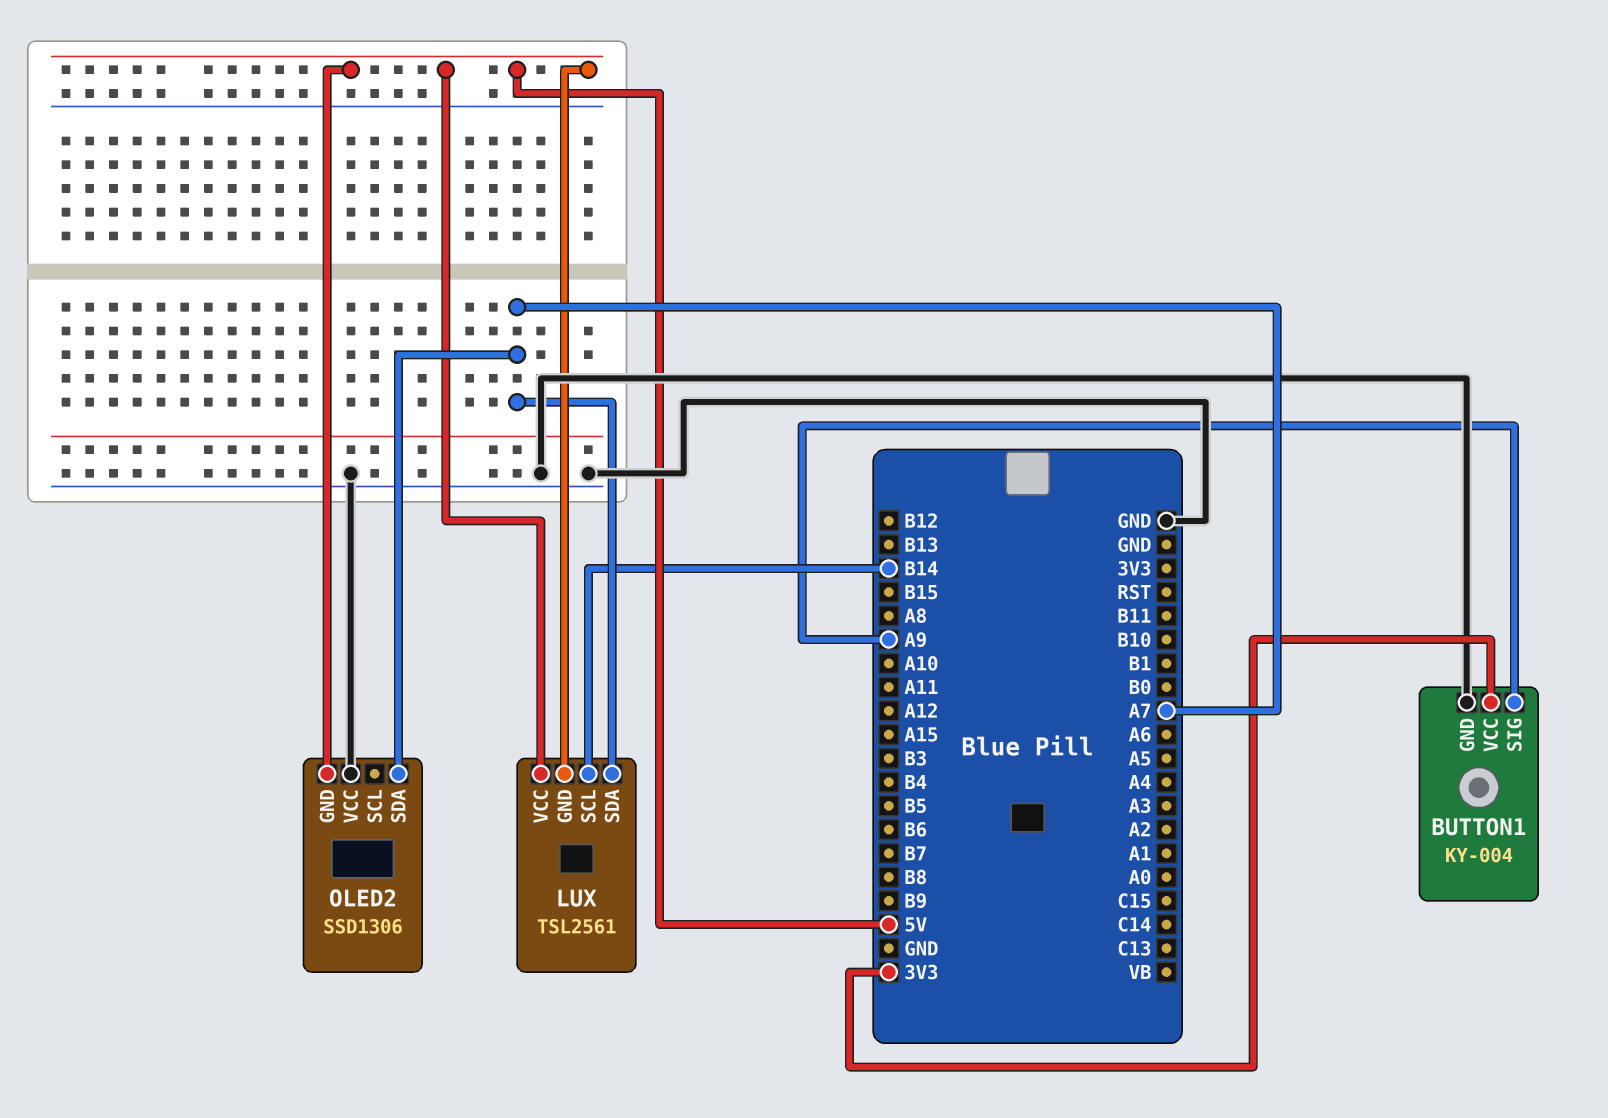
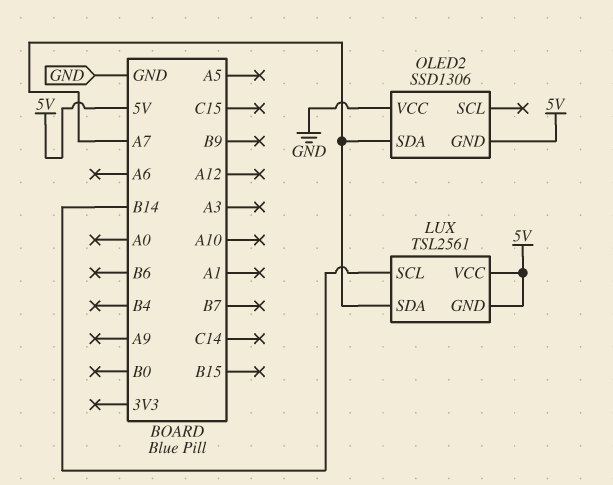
BUTTON1: KY-004 -> none
BUTTON1 pin GND: GND -> none
BUTTON1 pin SIG: A9 -> none
BUTTON1 pin VCC: 3V3 -> none

